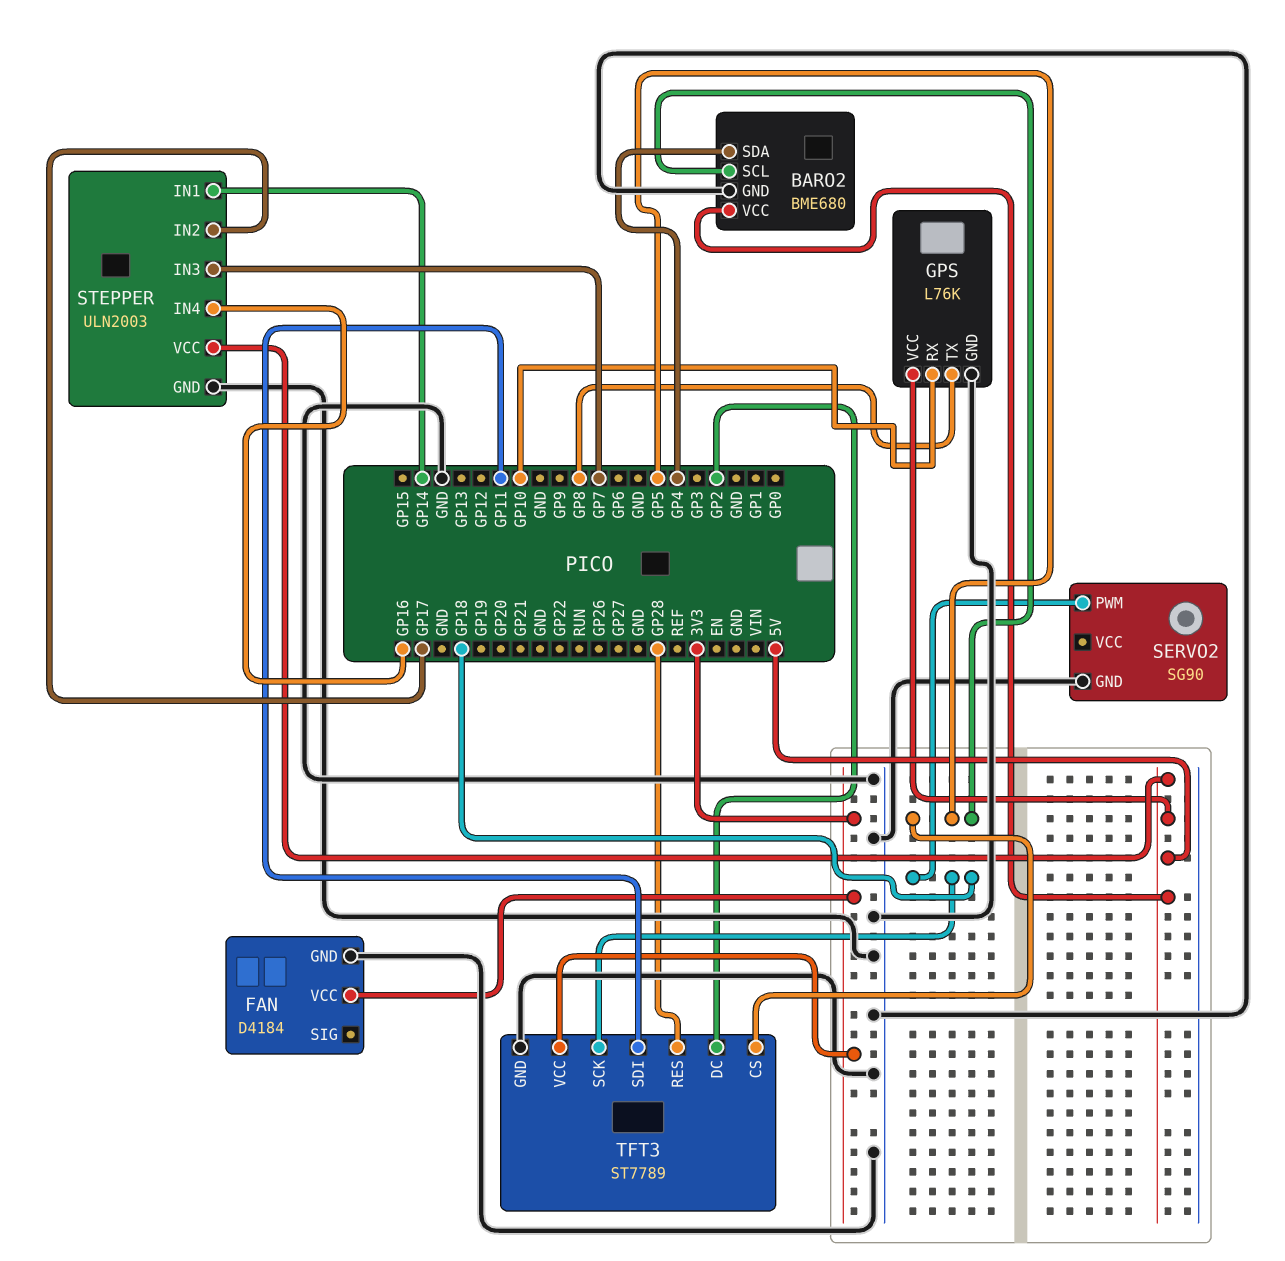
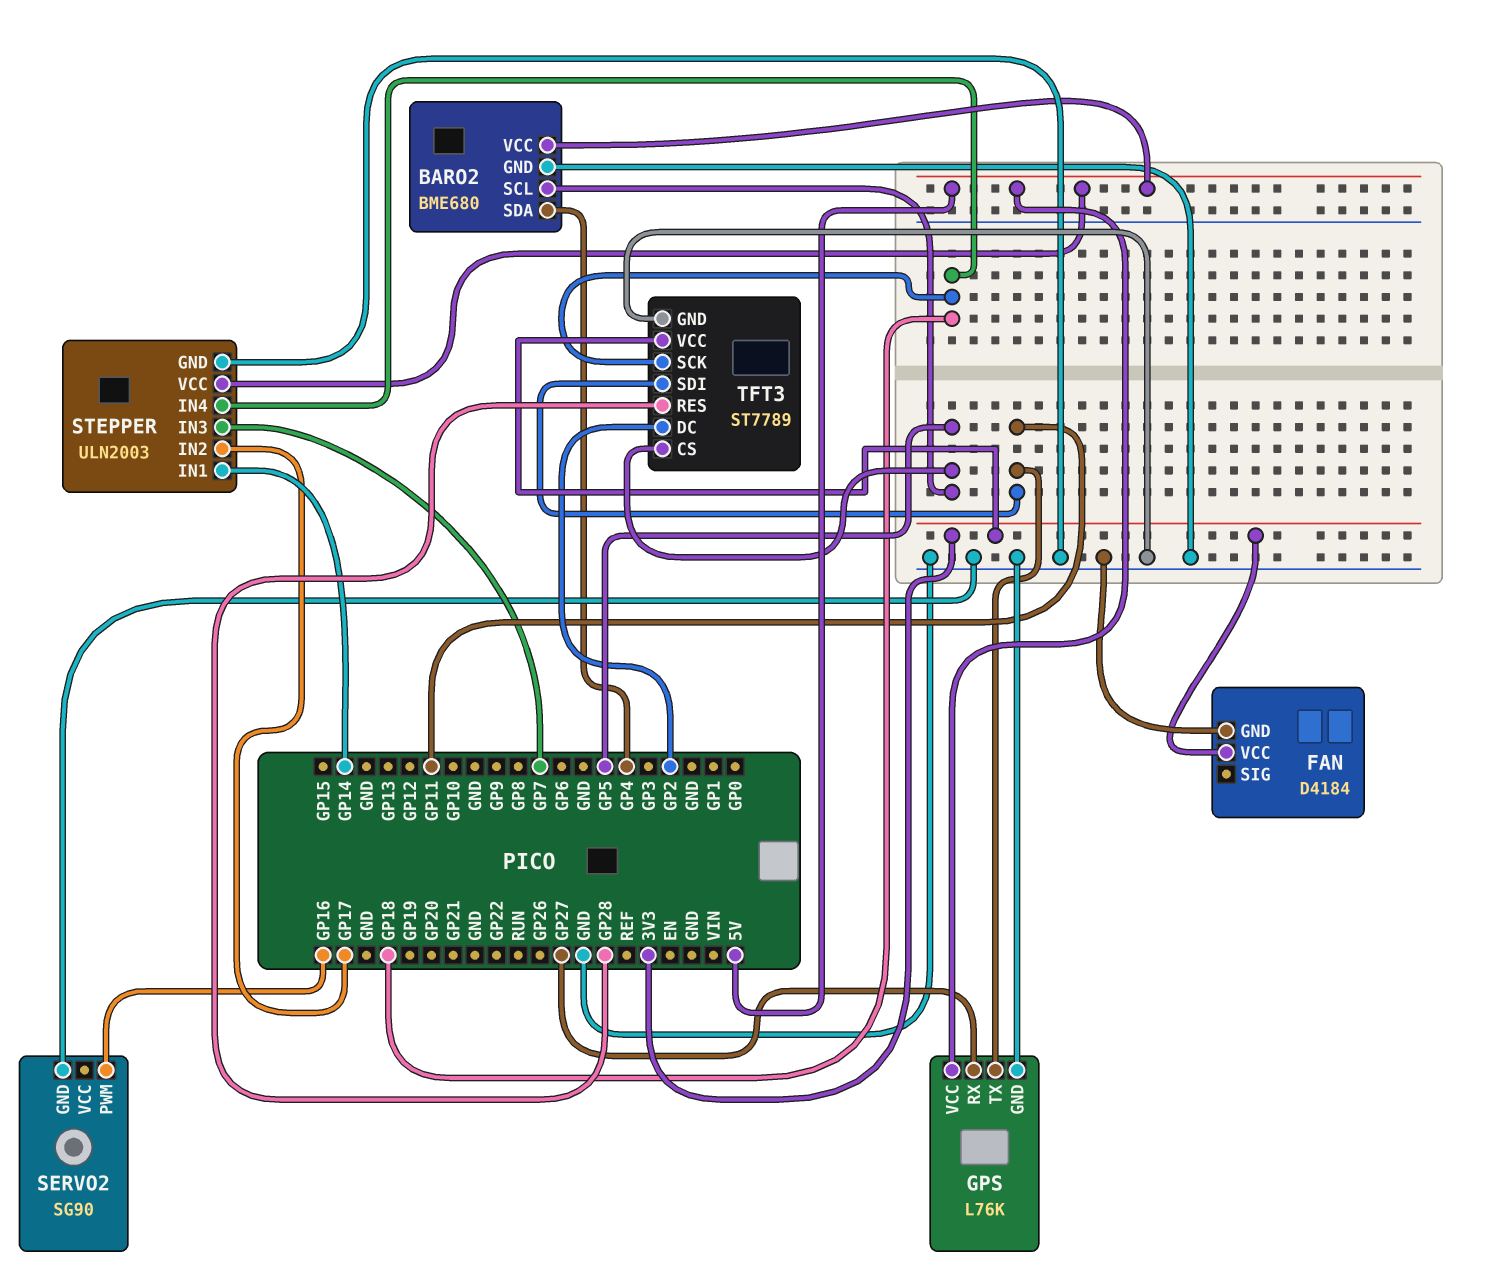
GPS pin RX: GP10 -> GP27
GPS pin TX: GP8 -> GP11
SERVO2 pin PWM: GP18 -> GP16
STEPPER pin IN4: GP16 -> GP18

